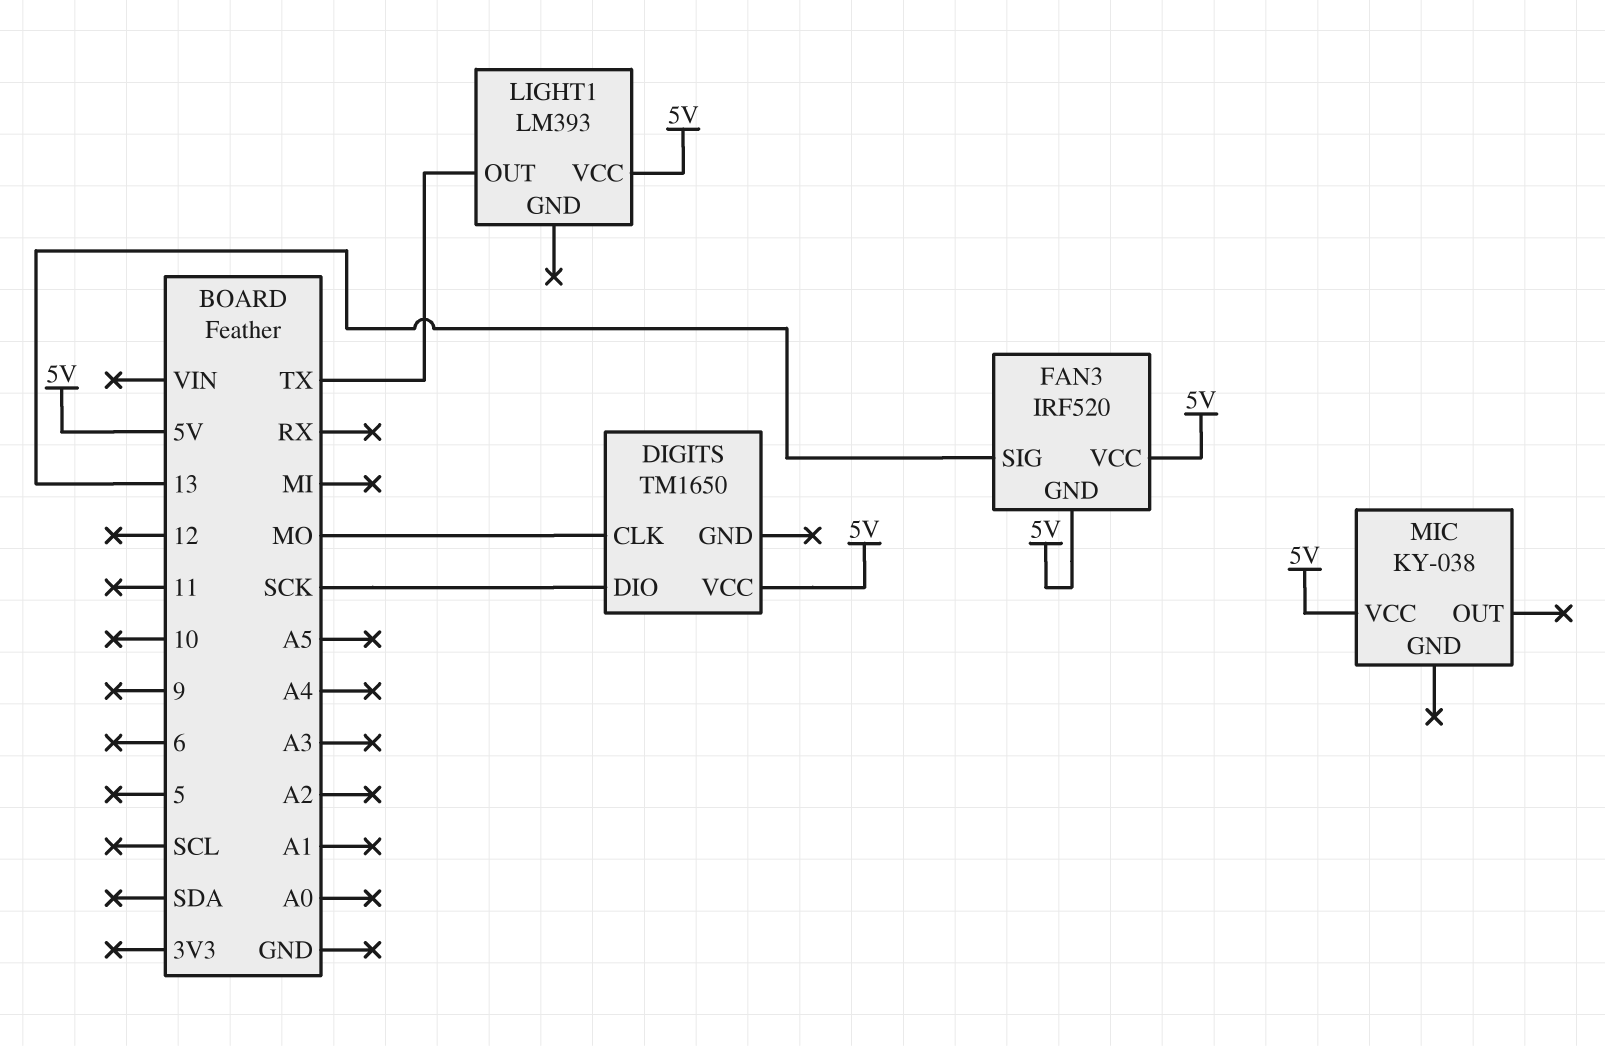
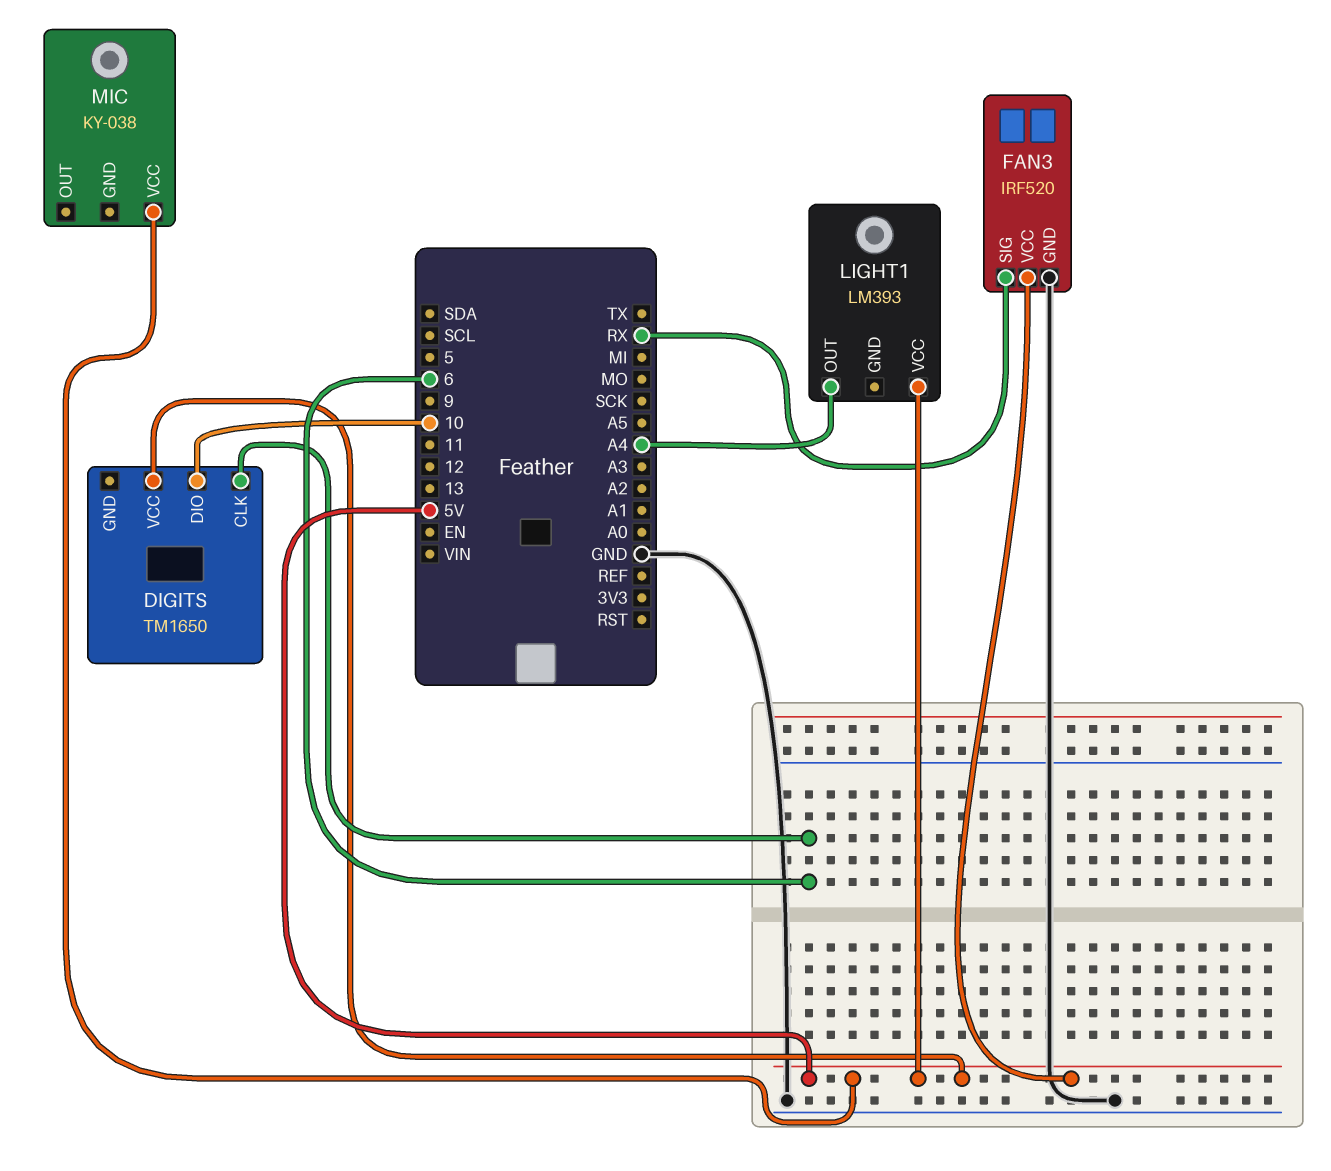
DIGITS pin CLK: MO -> 6
DIGITS pin DIO: SCK -> 10
FAN3 pin GND: 5V -> GND
FAN3 pin SIG: 13 -> RX
LIGHT1 pin OUT: TX -> A4

